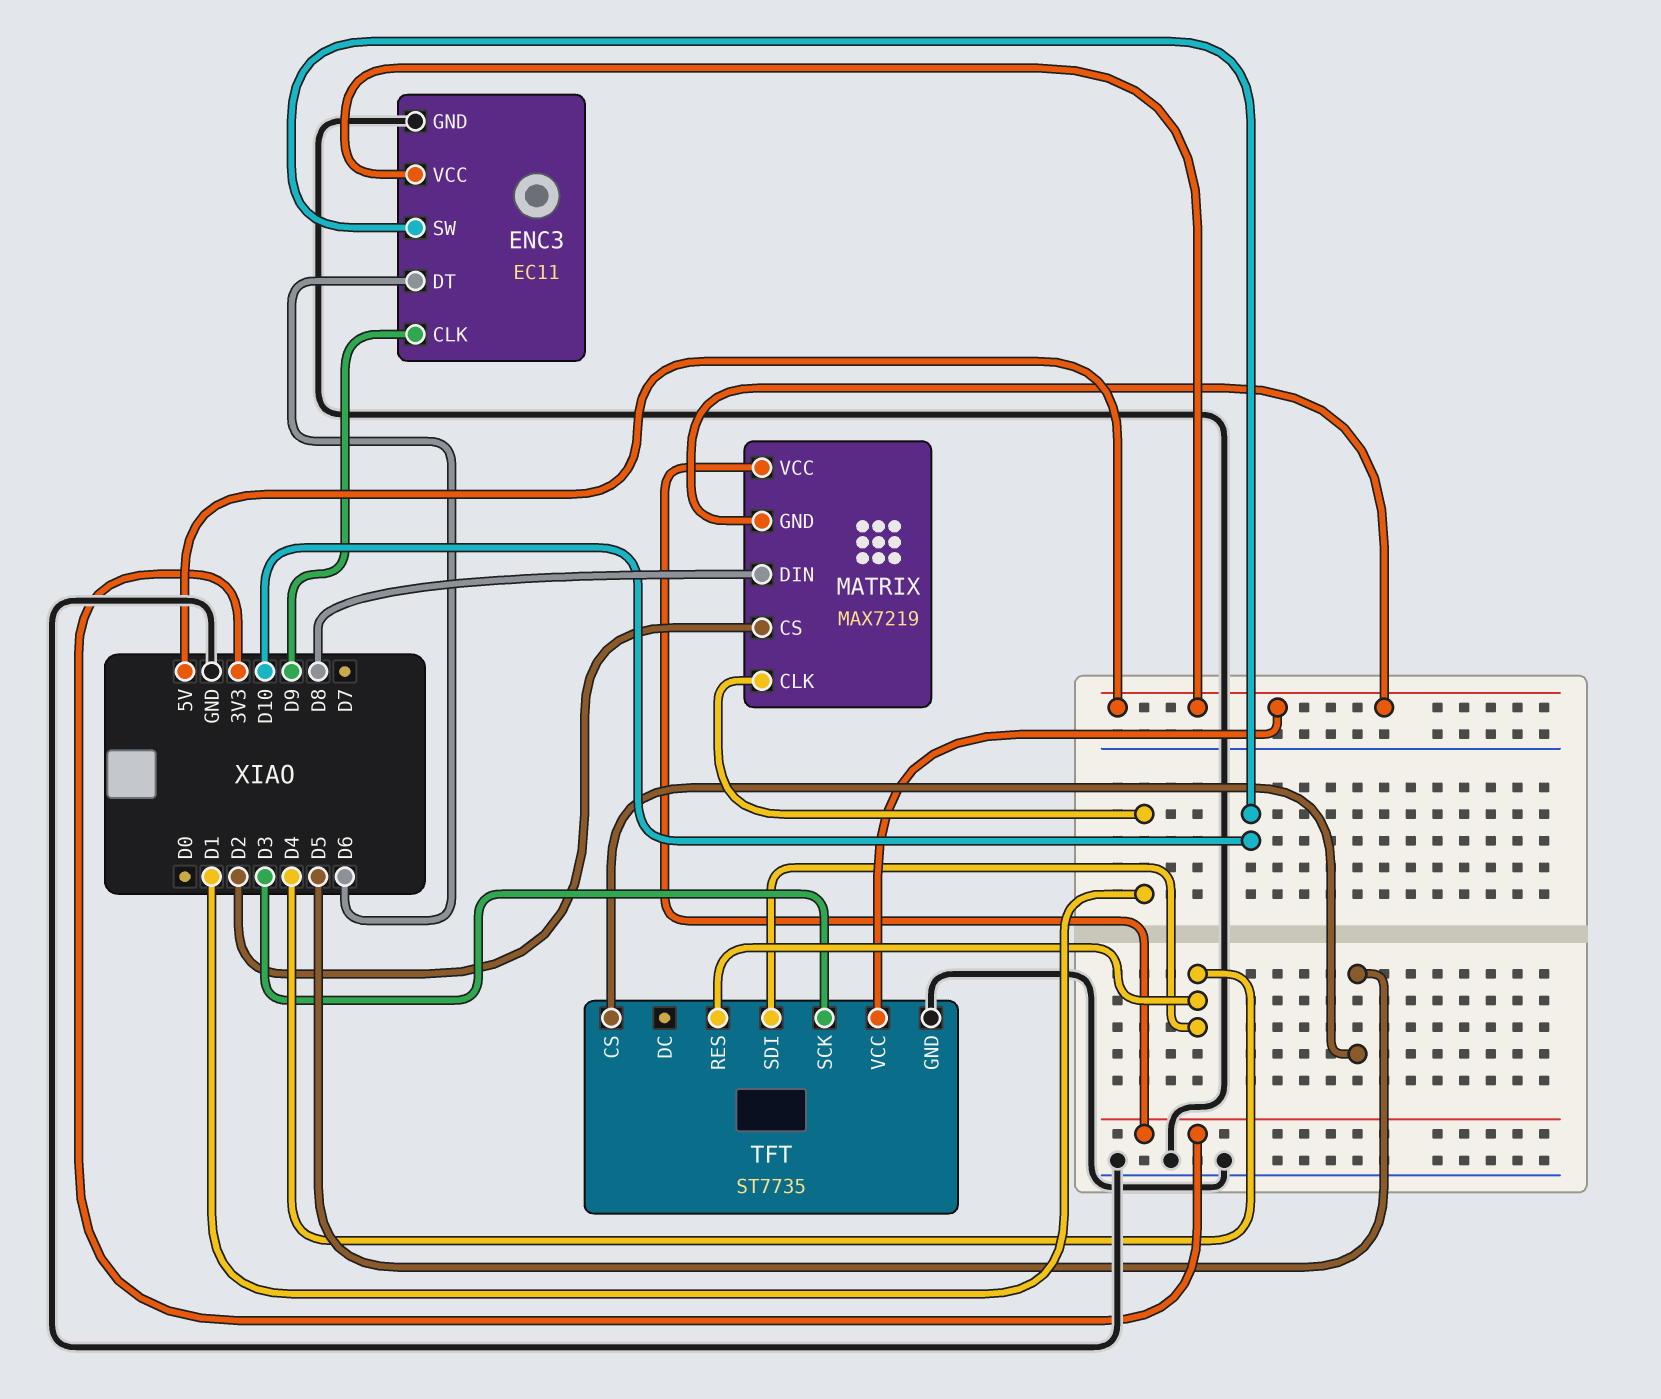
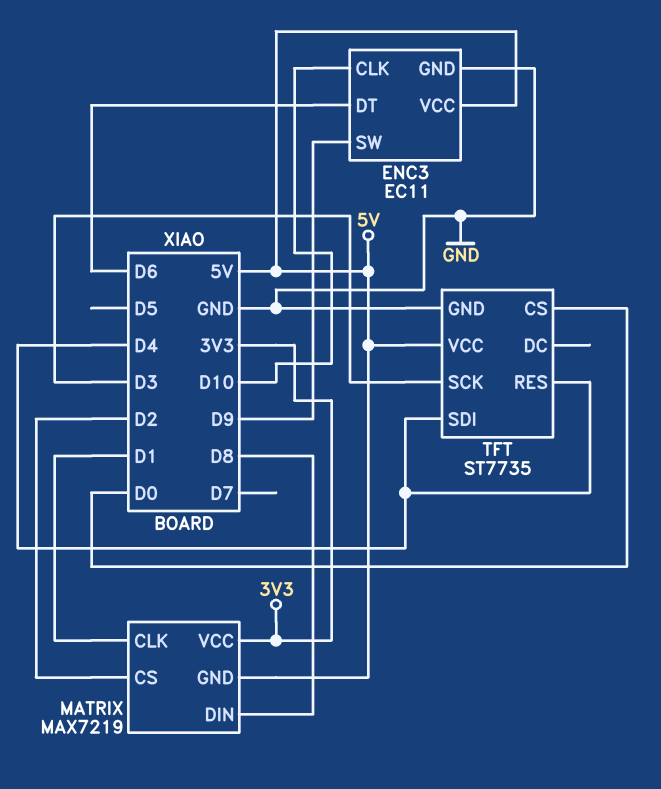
ENC3 pin CLK: D9 -> D10
ENC3 pin SW: D10 -> D9
TFT pin CS: D5 -> D0

